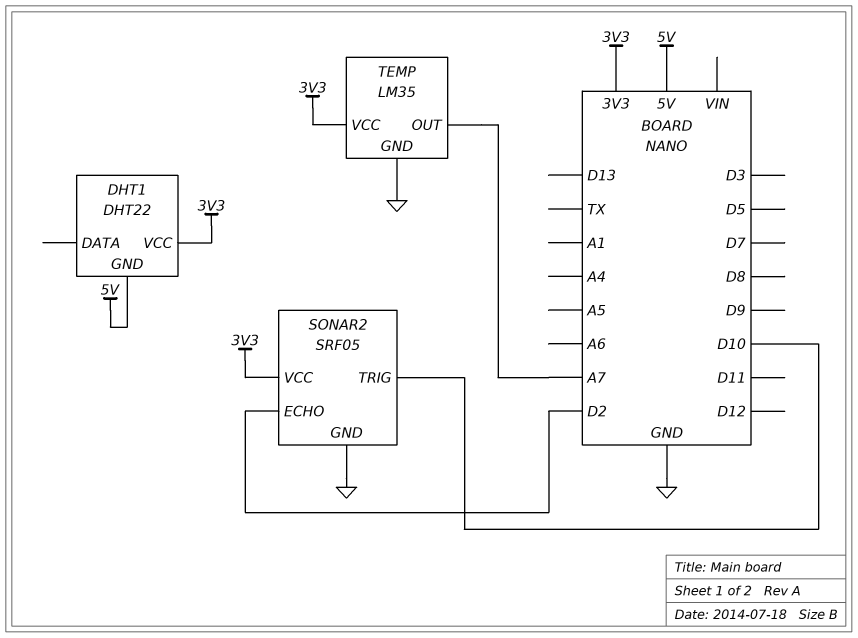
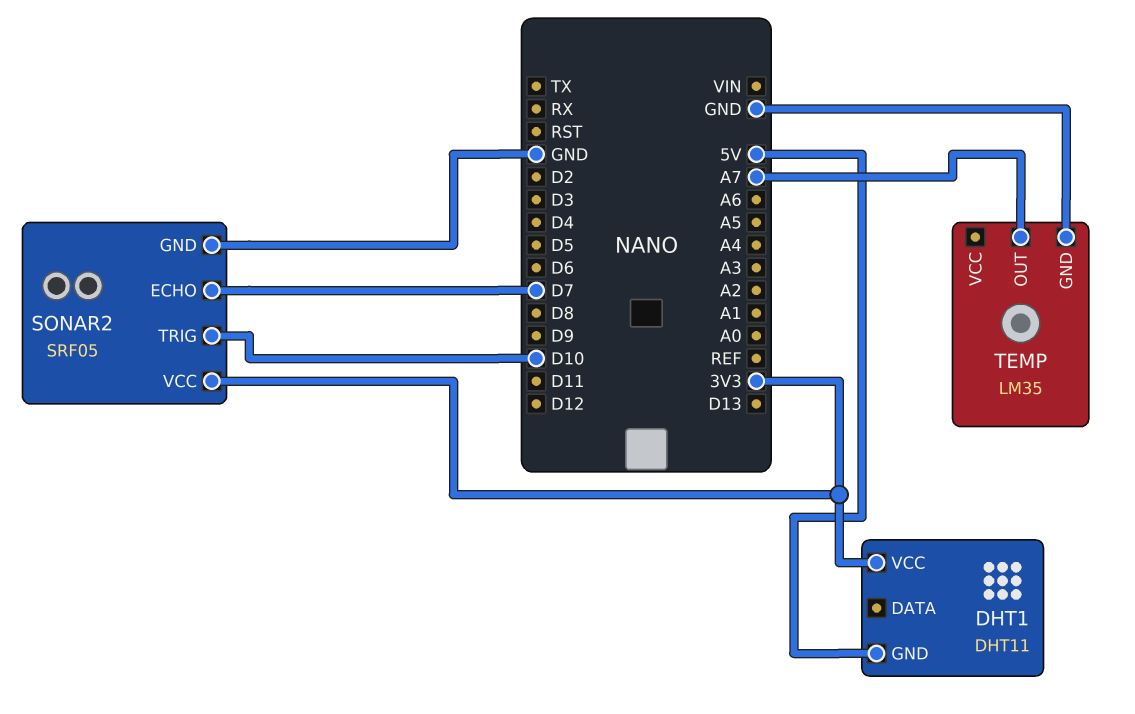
DHT1: DHT22 -> DHT11
SONAR2 pin ECHO: D2 -> D7
TEMP pin VCC: 3V3 -> none

